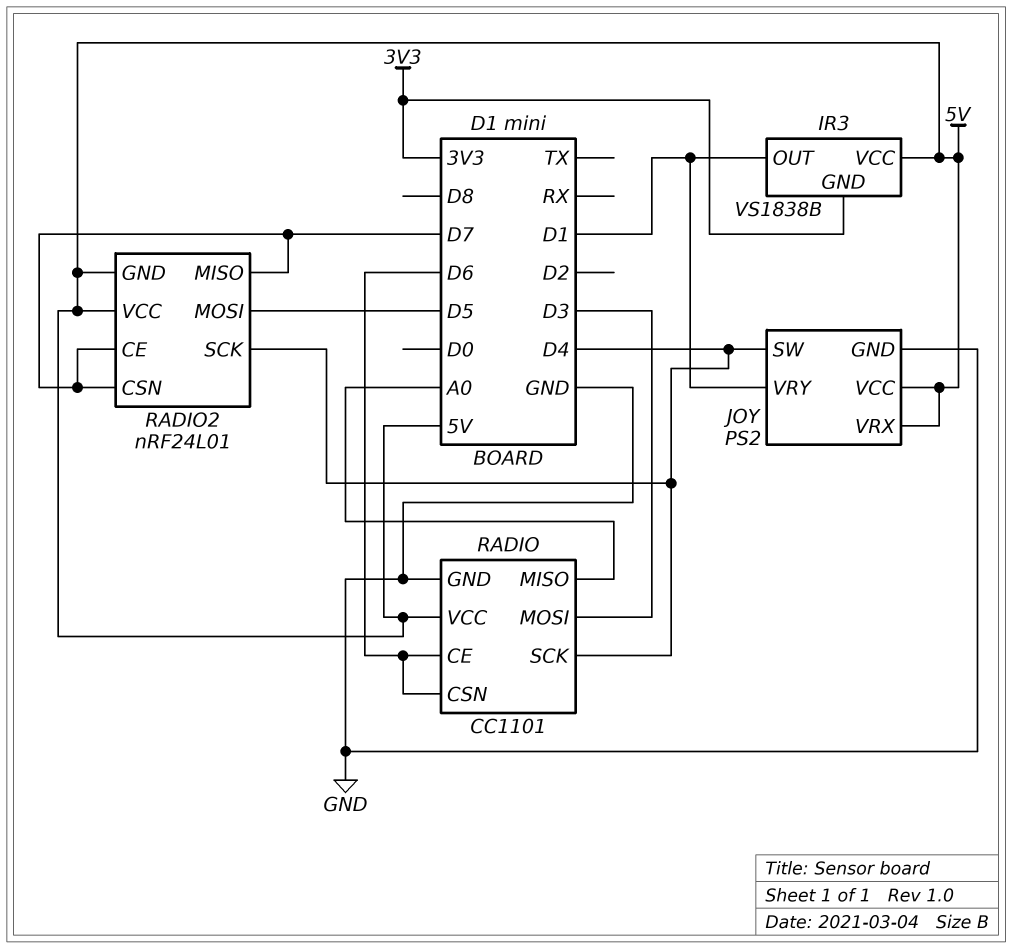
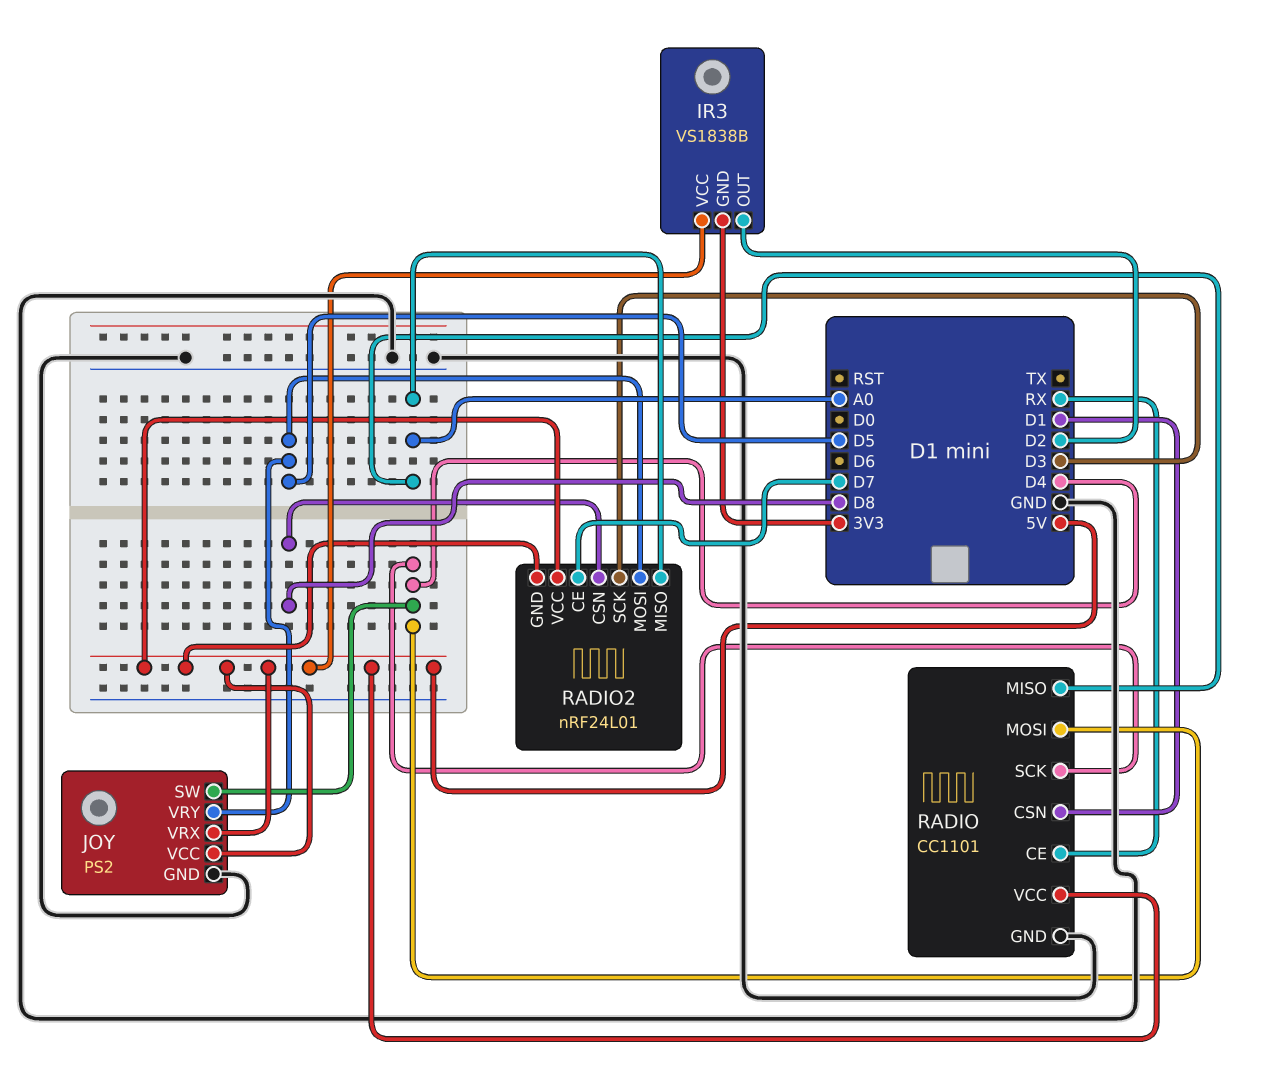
IR3 pin OUT: D1 -> D2
JOY pin VRY: D1 -> D5
RADIO pin CE: D6 -> RX
RADIO pin CSN: D6 -> D1
RADIO pin MOSI: D3 -> D4
RADIO2 pin CSN: D7 -> D8
RADIO2 pin MISO: D7 -> A0
RADIO2 pin SCK: D4 -> D3

